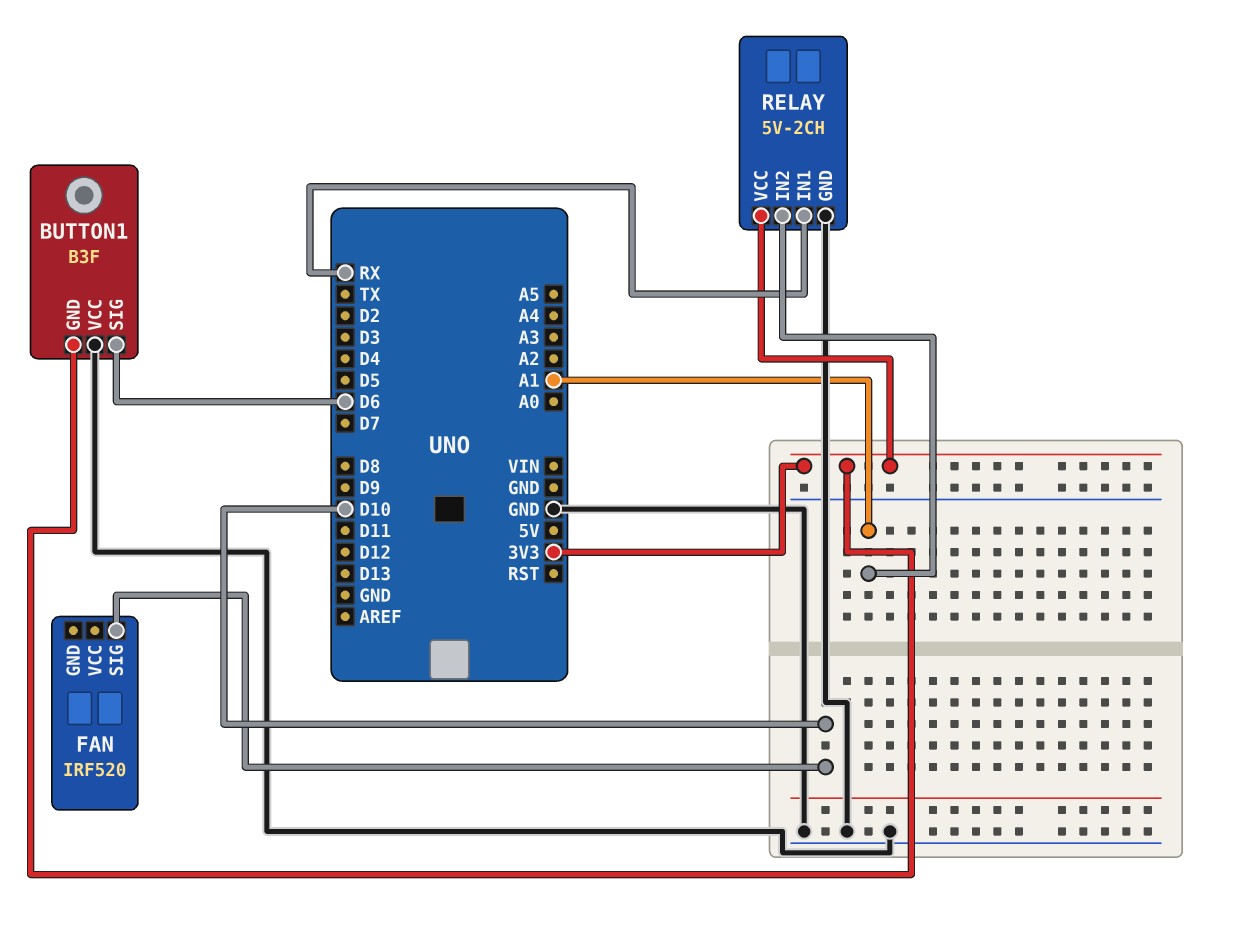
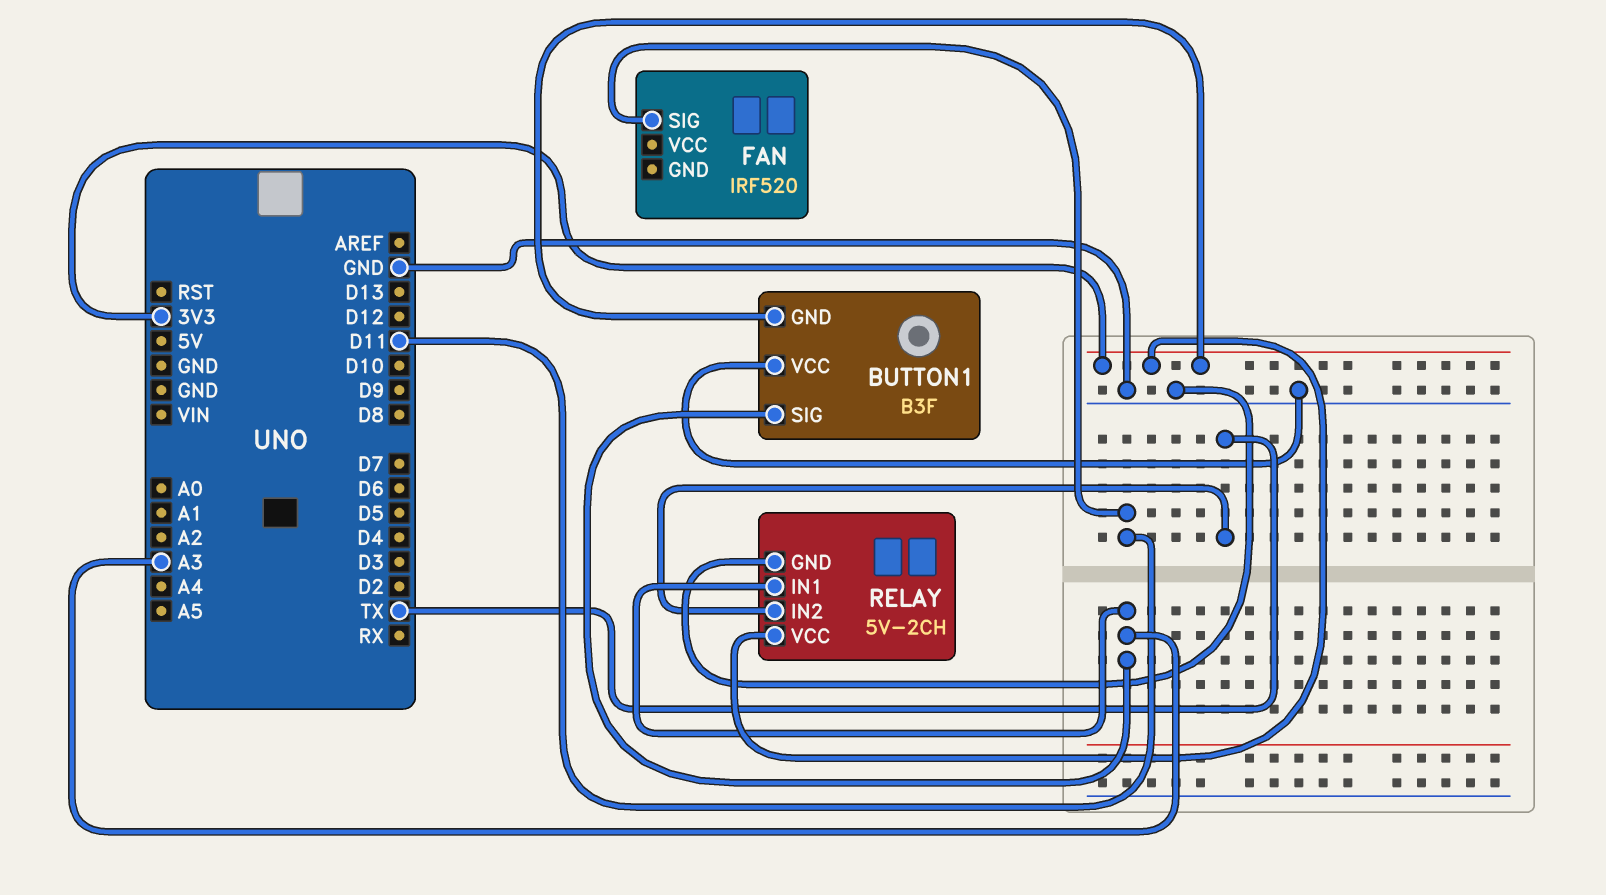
BUTTON1 pin SIG: D6 -> A3
FAN pin SIG: D10 -> D11
RELAY pin IN1: RX -> A3
RELAY pin IN2: A1 -> TX

